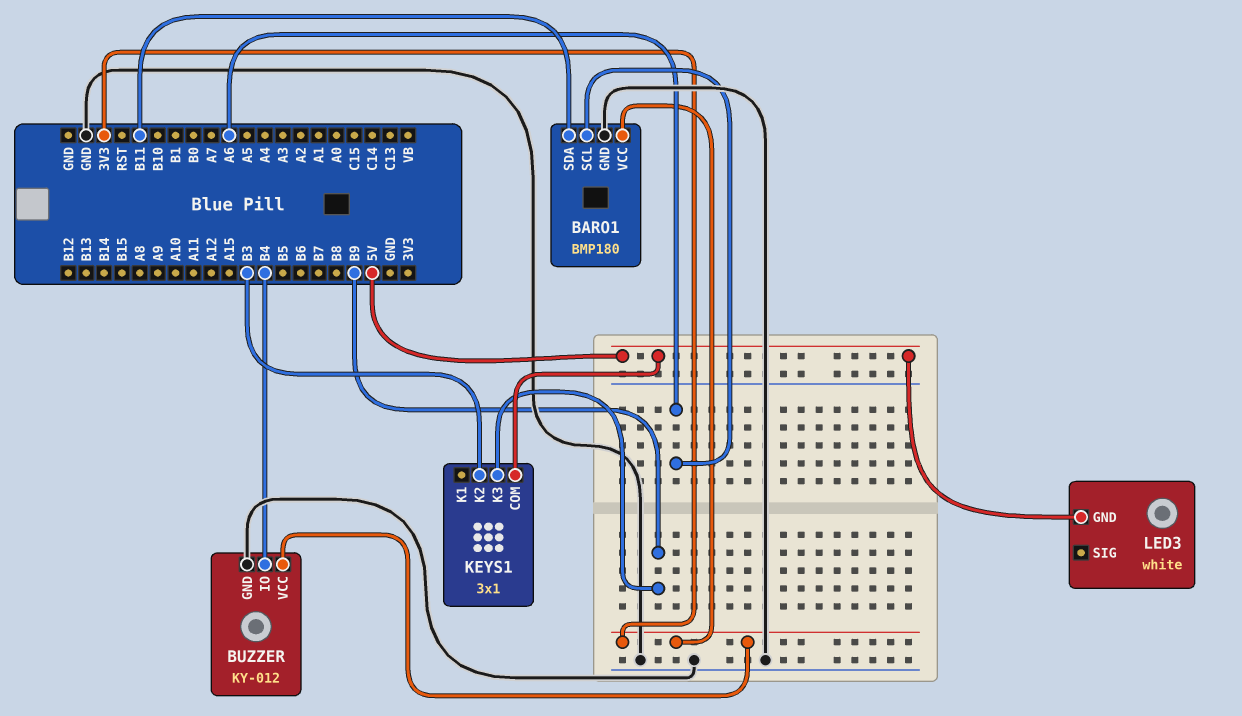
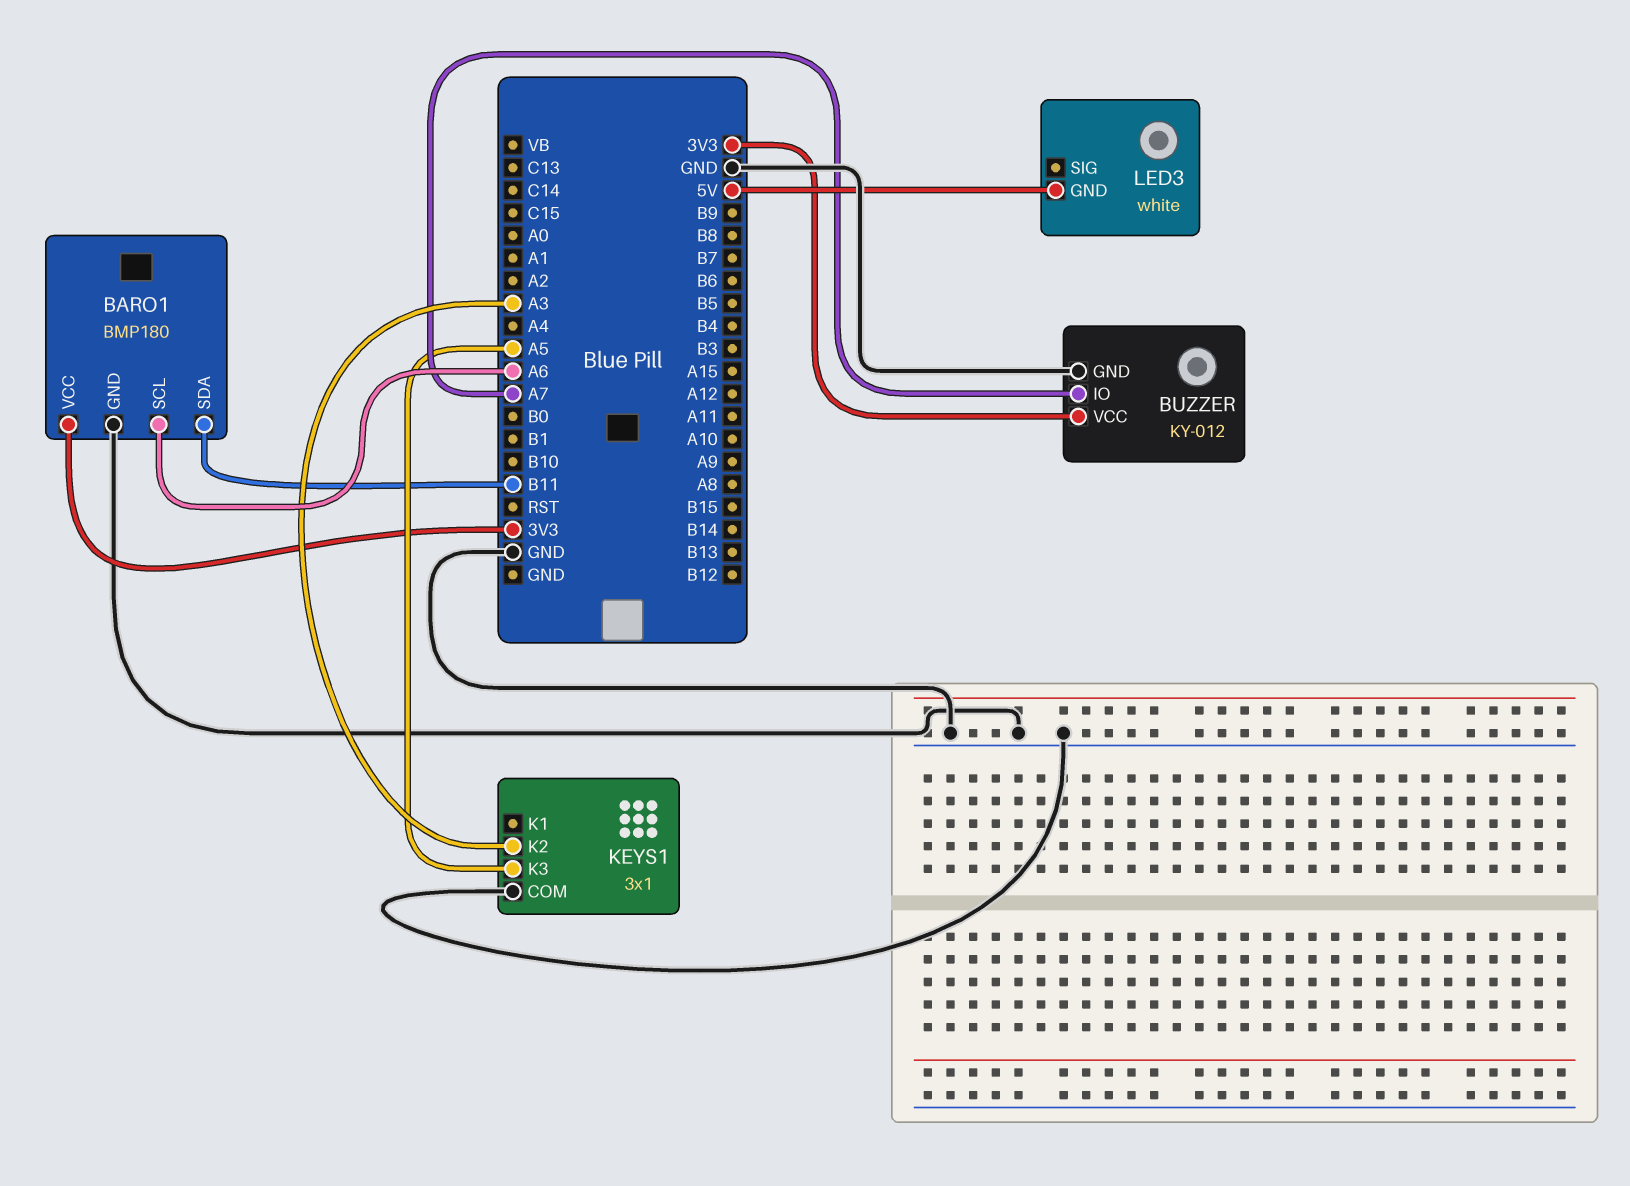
BUZZER pin IO: B4 -> A7
KEYS1 pin COM: 5V -> GND
KEYS1 pin K2: B3 -> A3
KEYS1 pin K3: B9 -> A5

